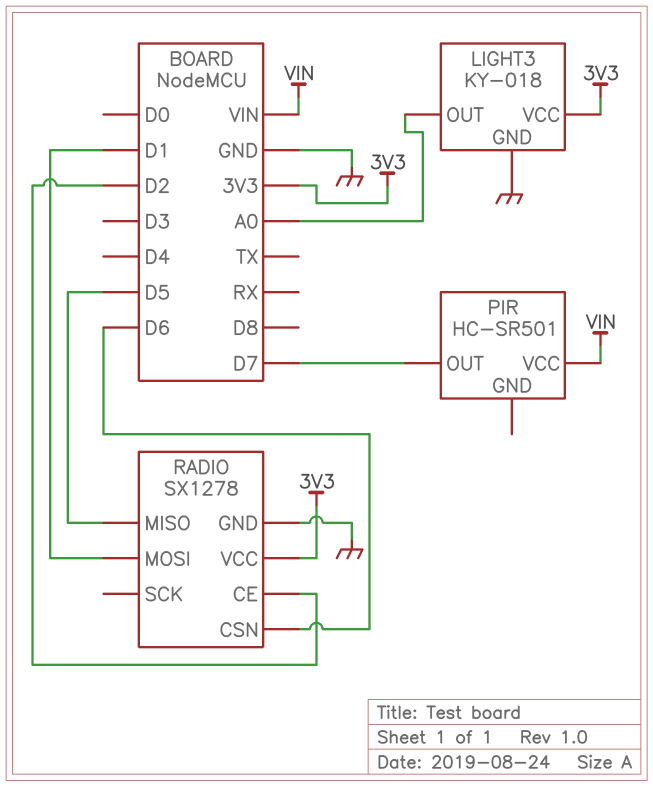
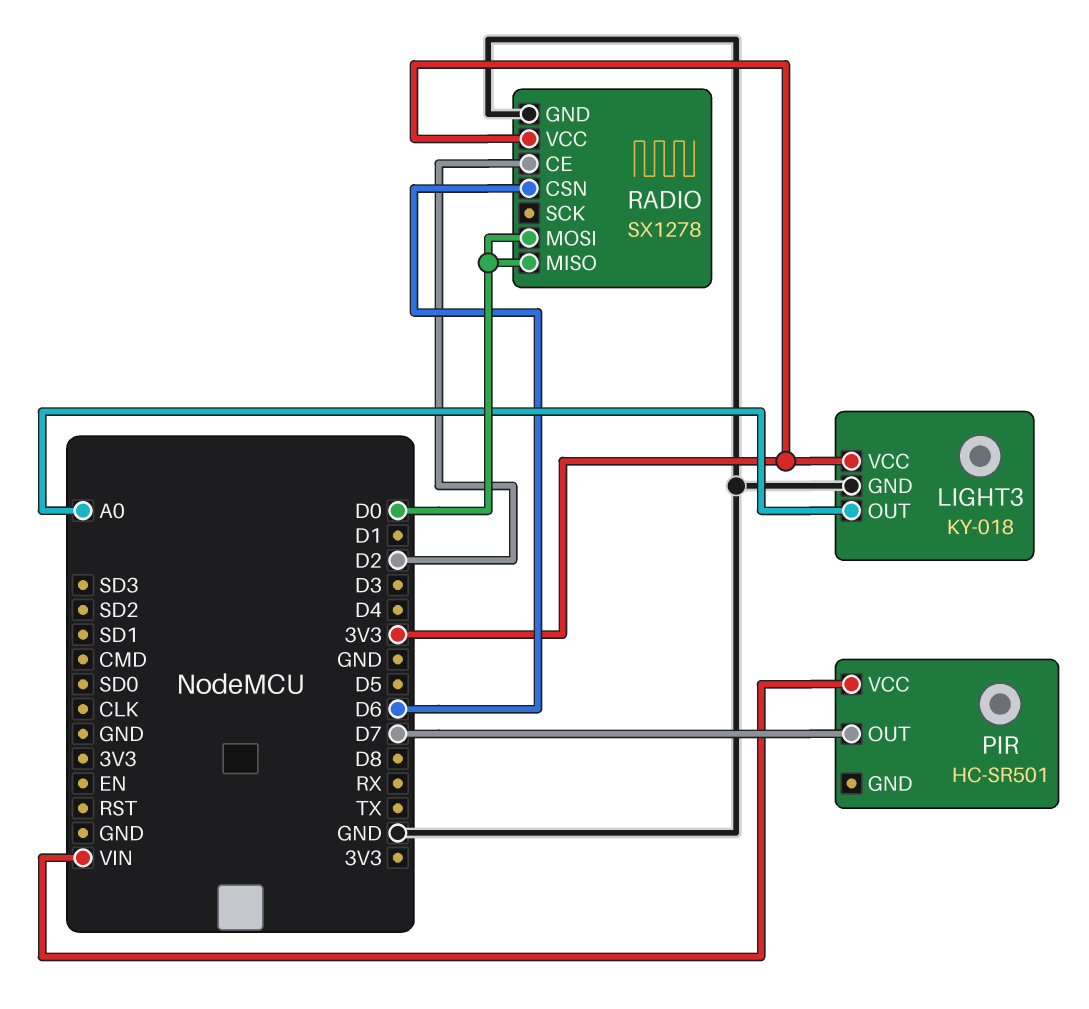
RADIO pin MISO: D5 -> D0
RADIO pin MOSI: D1 -> D0

